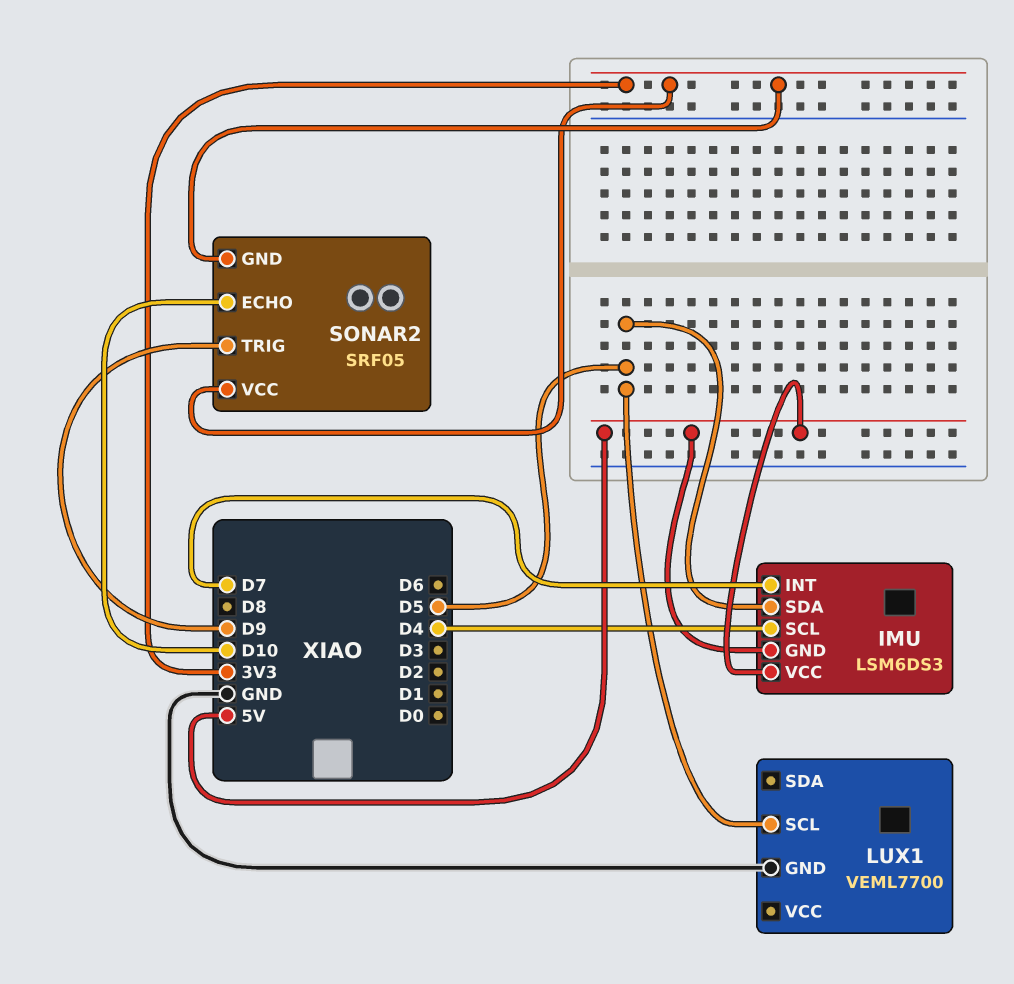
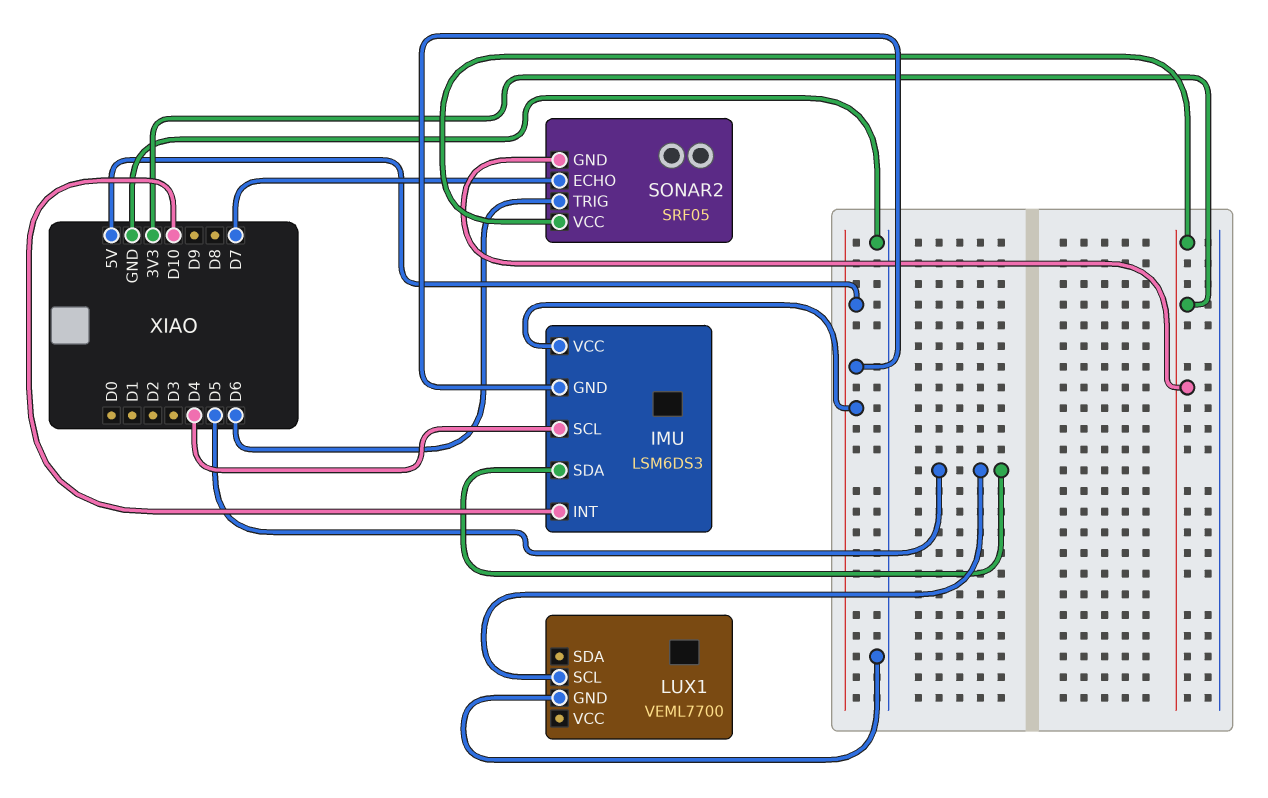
IMU pin INT: D7 -> D10
SONAR2 pin ECHO: D10 -> D7
SONAR2 pin TRIG: D9 -> D6

